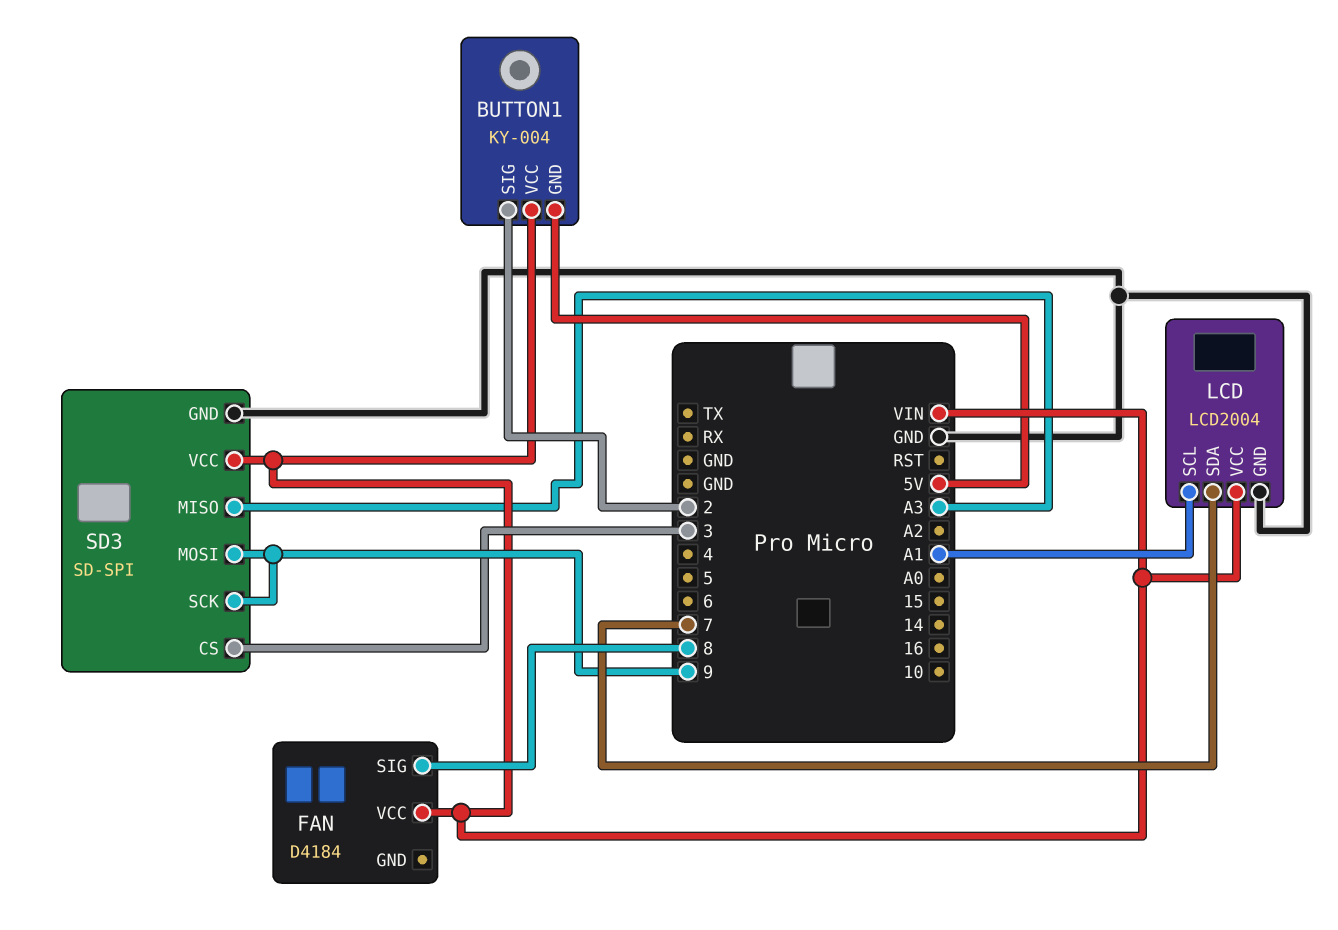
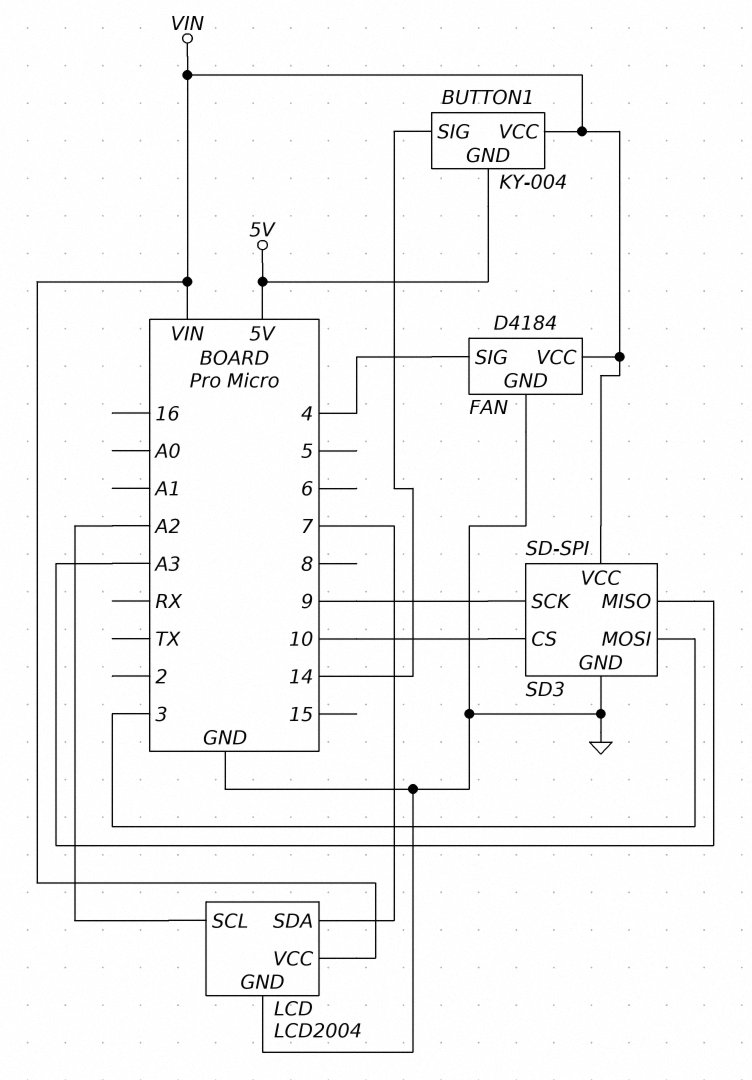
BUTTON1 pin SIG: 2 -> 14
FAN pin GND: none -> GND
FAN pin SIG: 8 -> 4
LCD pin SCL: A1 -> A2
SD3 pin CS: 3 -> 10
SD3 pin MOSI: 9 -> 3

